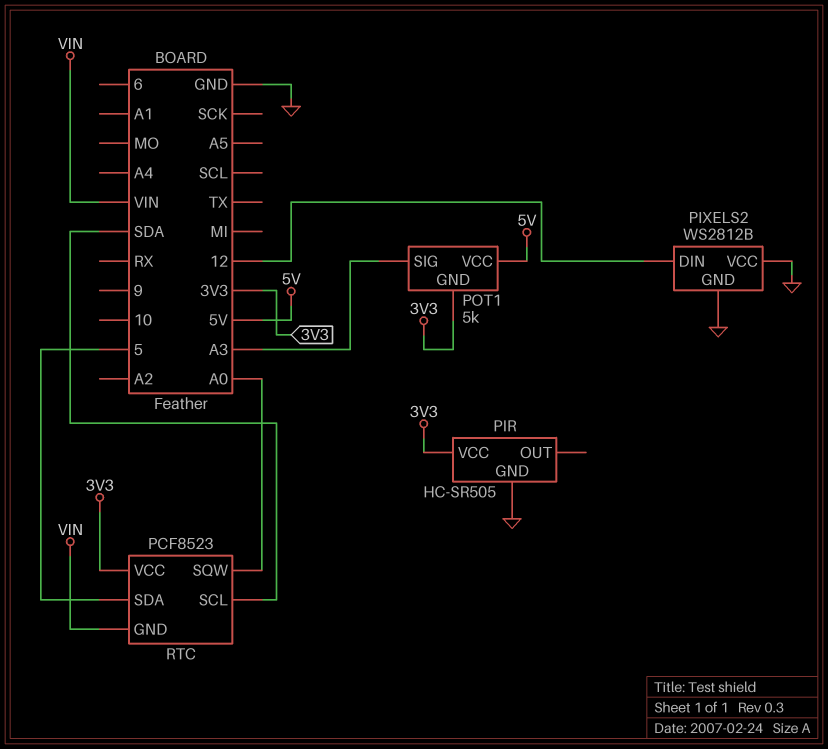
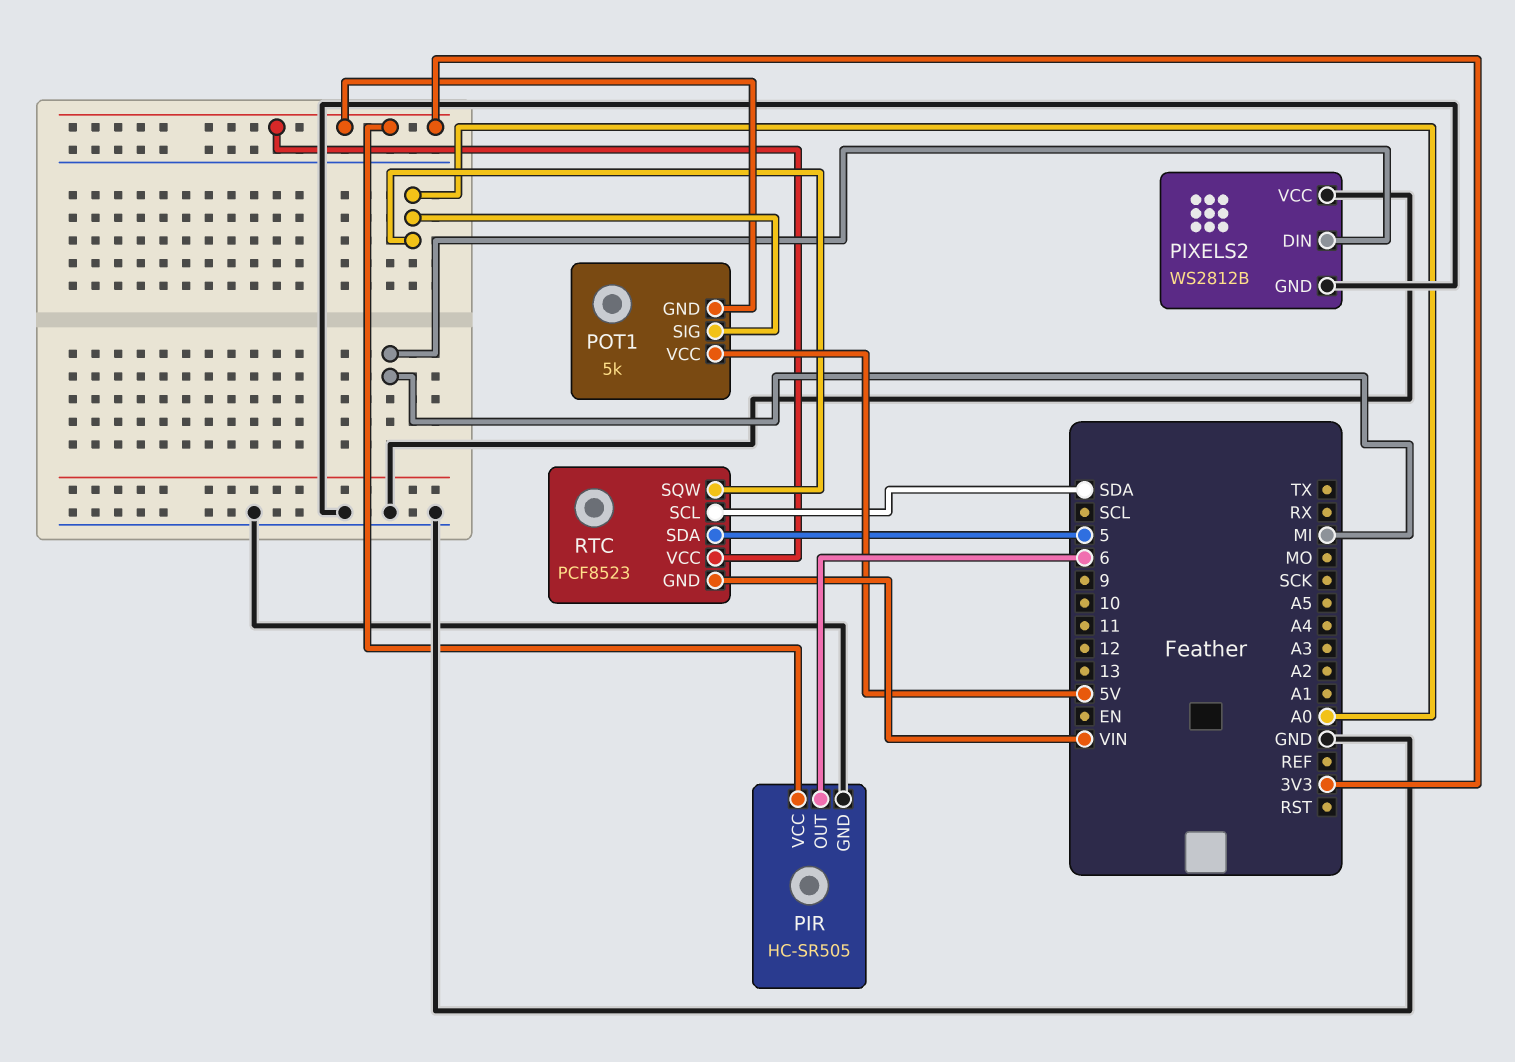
PIR pin OUT: none -> 6
PIXELS2 pin DIN: 12 -> MI
POT1 pin SIG: A3 -> A0

